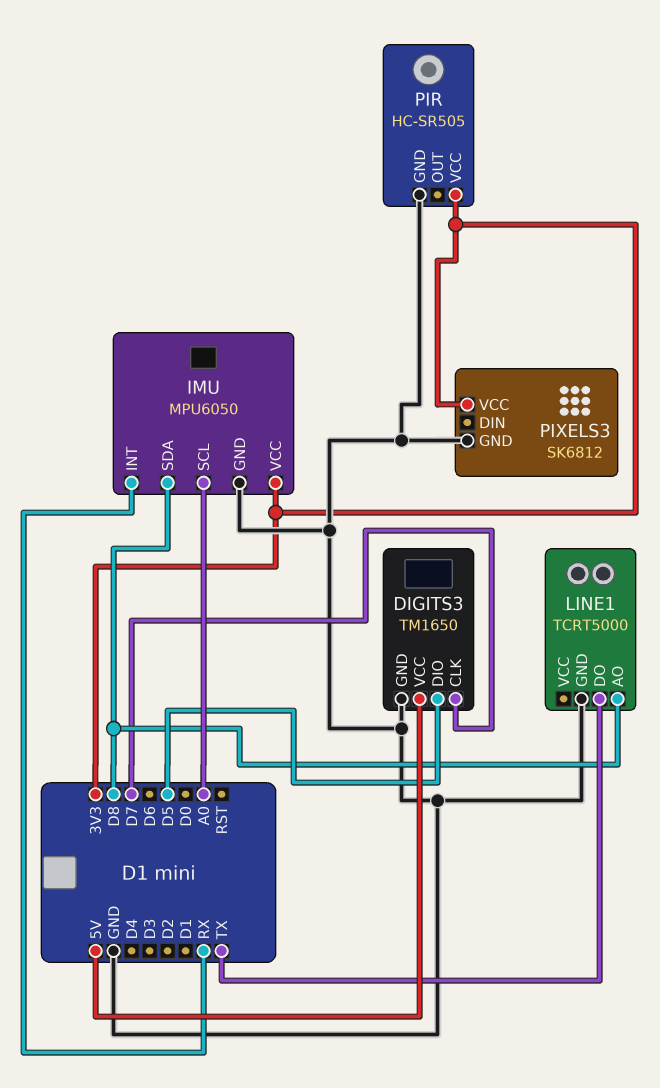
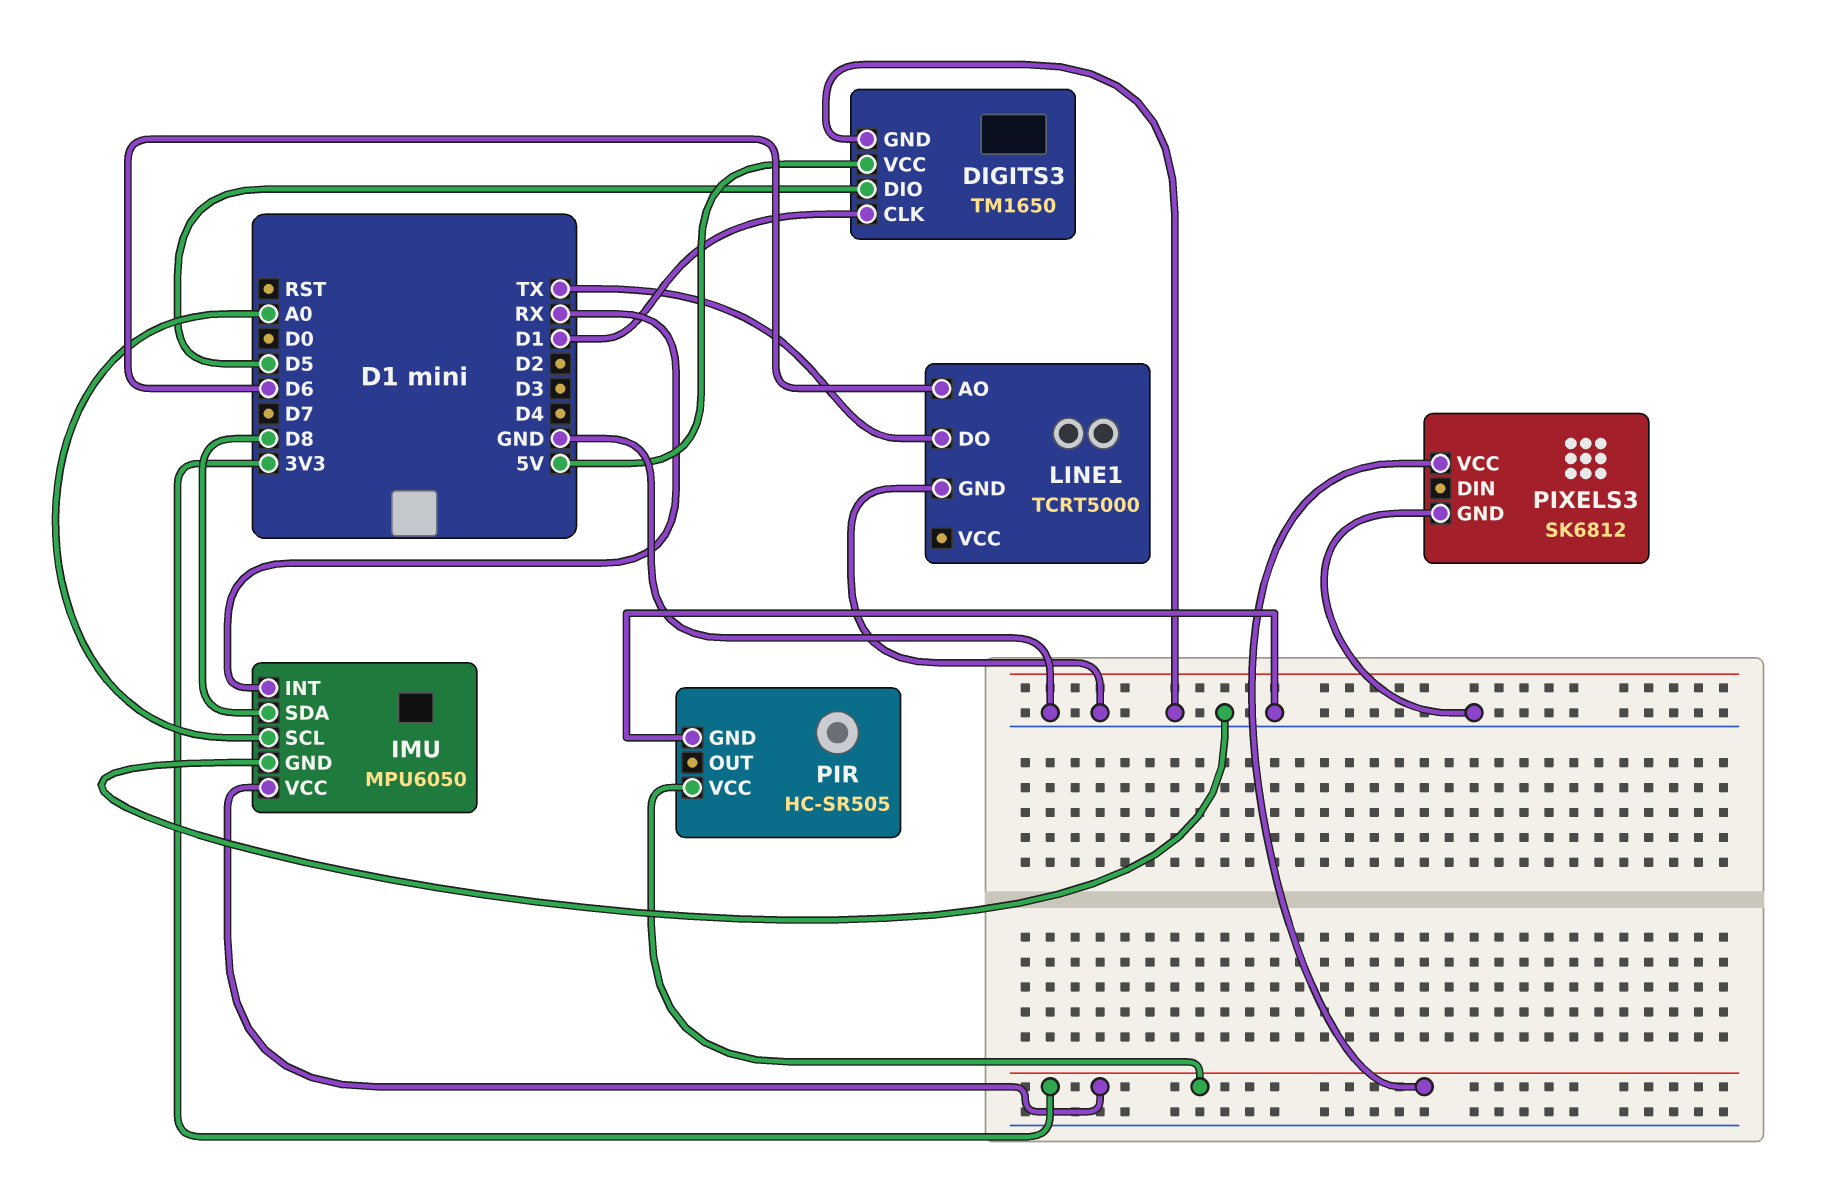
DIGITS3 pin CLK: D7 -> D1
LINE1 pin AO: D8 -> D6

